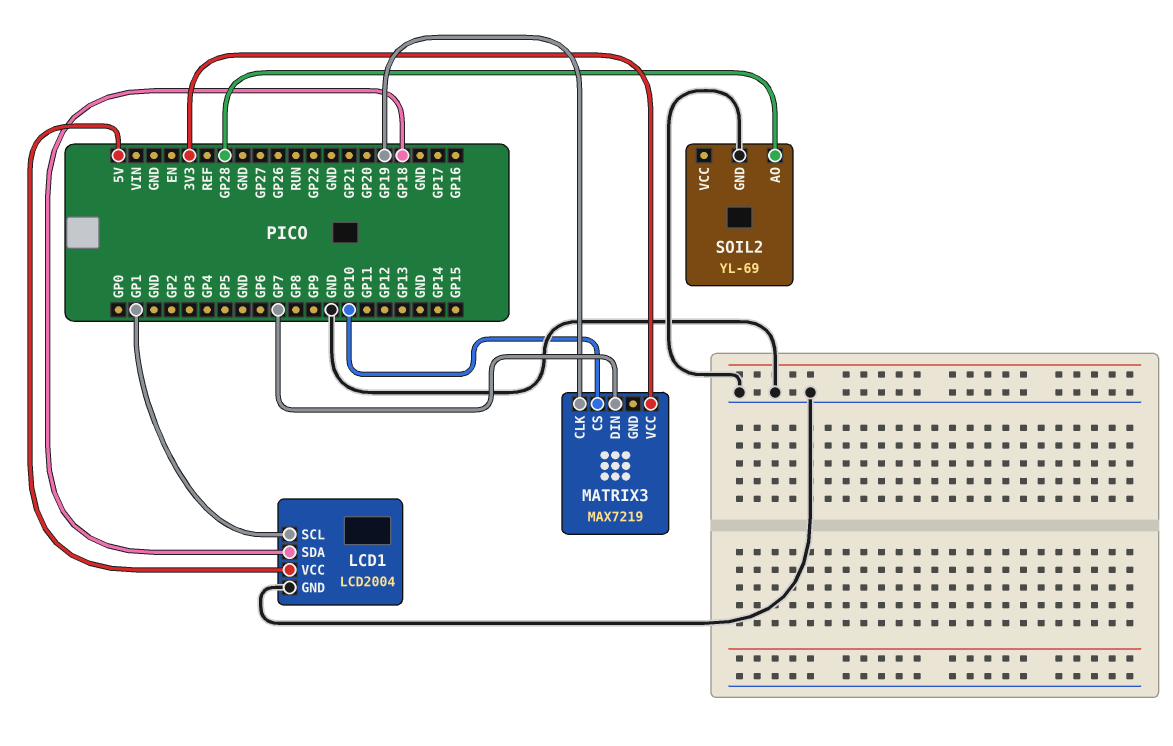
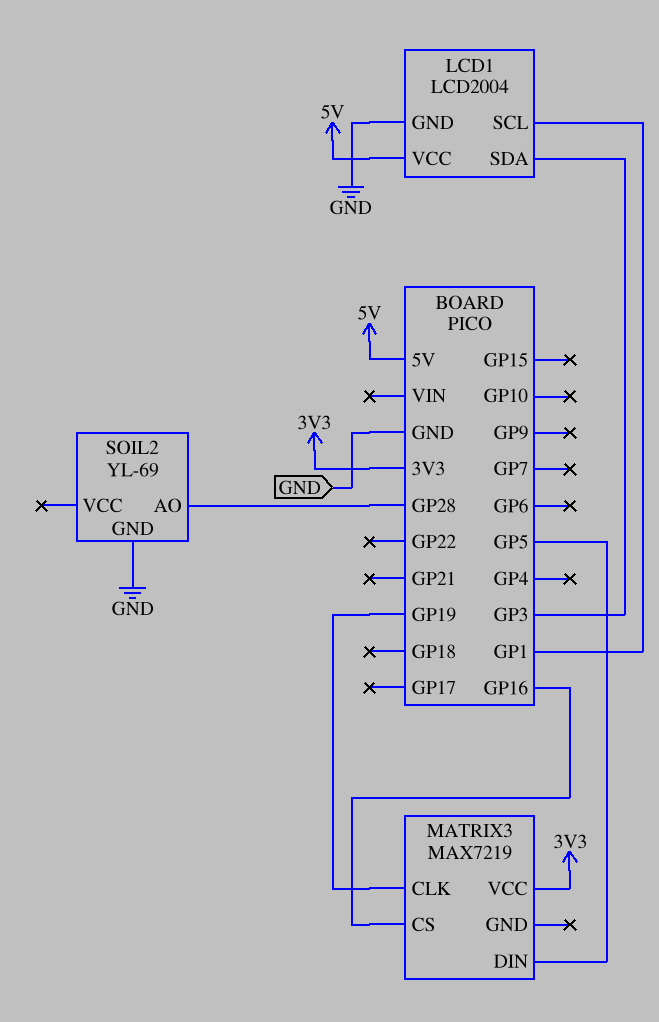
LCD1 pin SDA: GP18 -> GP3
MATRIX3 pin CS: GP10 -> GP16
MATRIX3 pin DIN: GP7 -> GP5

